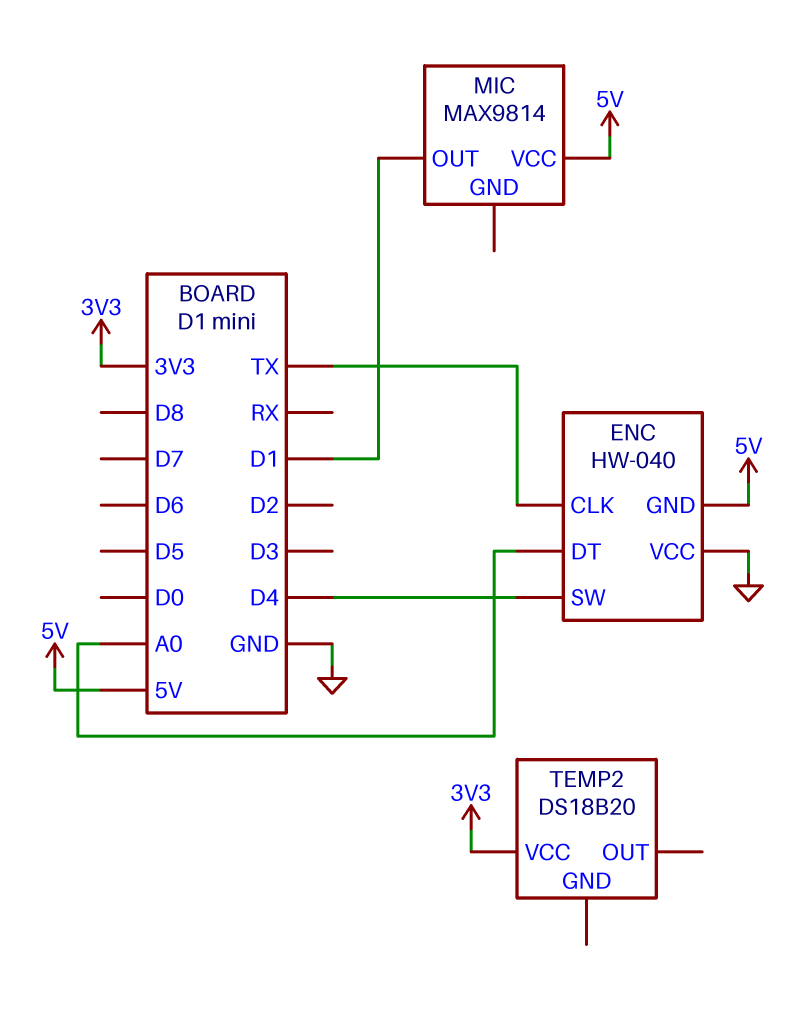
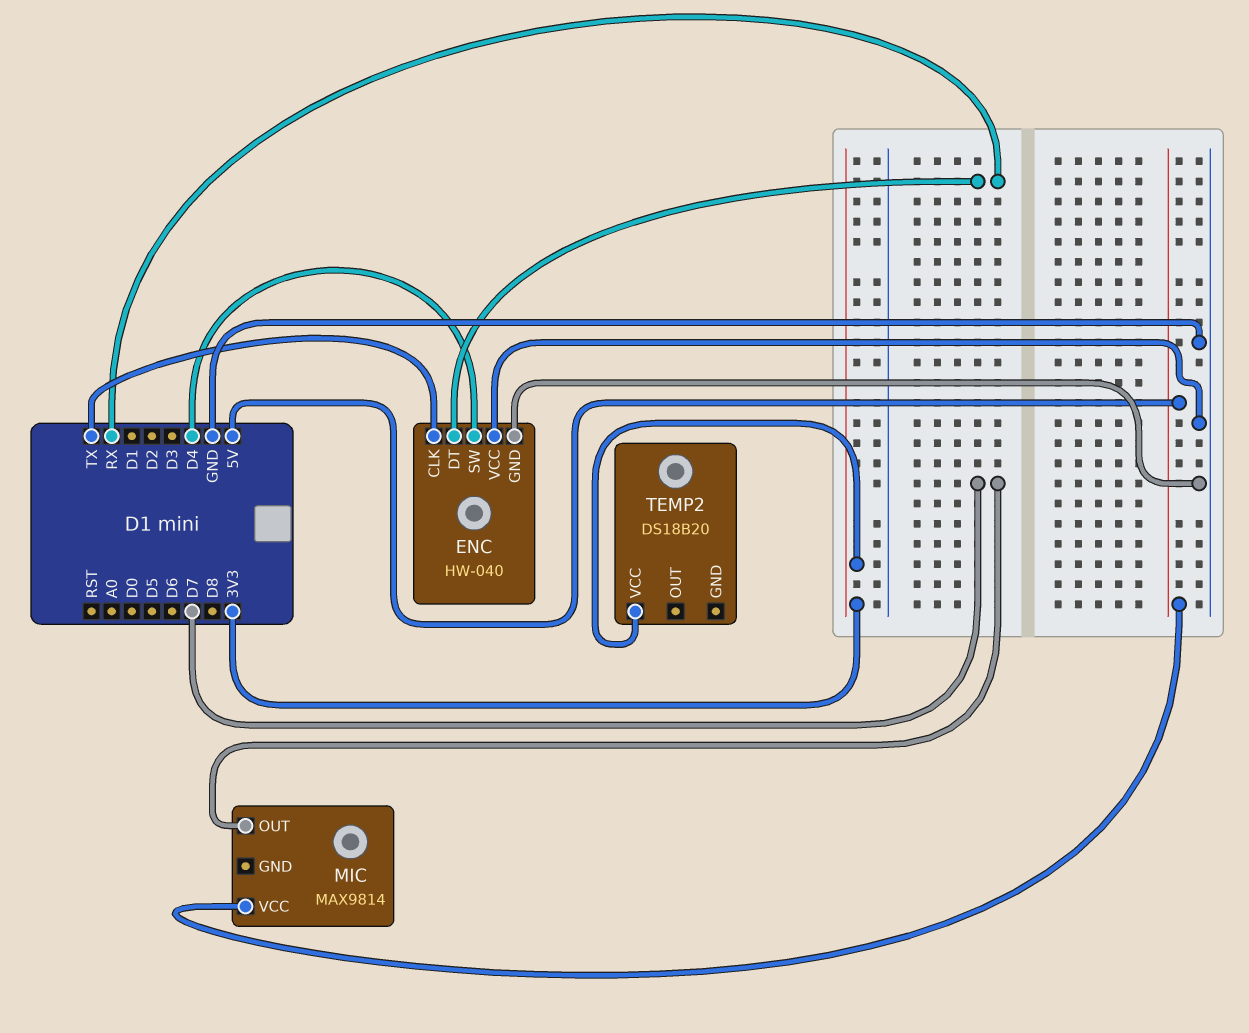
ENC pin DT: A0 -> RX
ENC pin GND: 5V -> GND
MIC pin OUT: D1 -> D7

